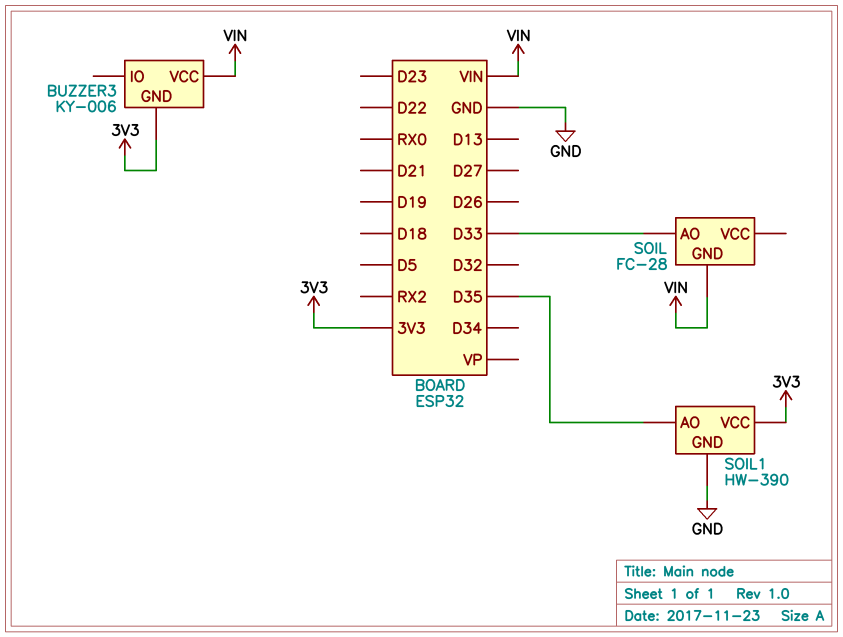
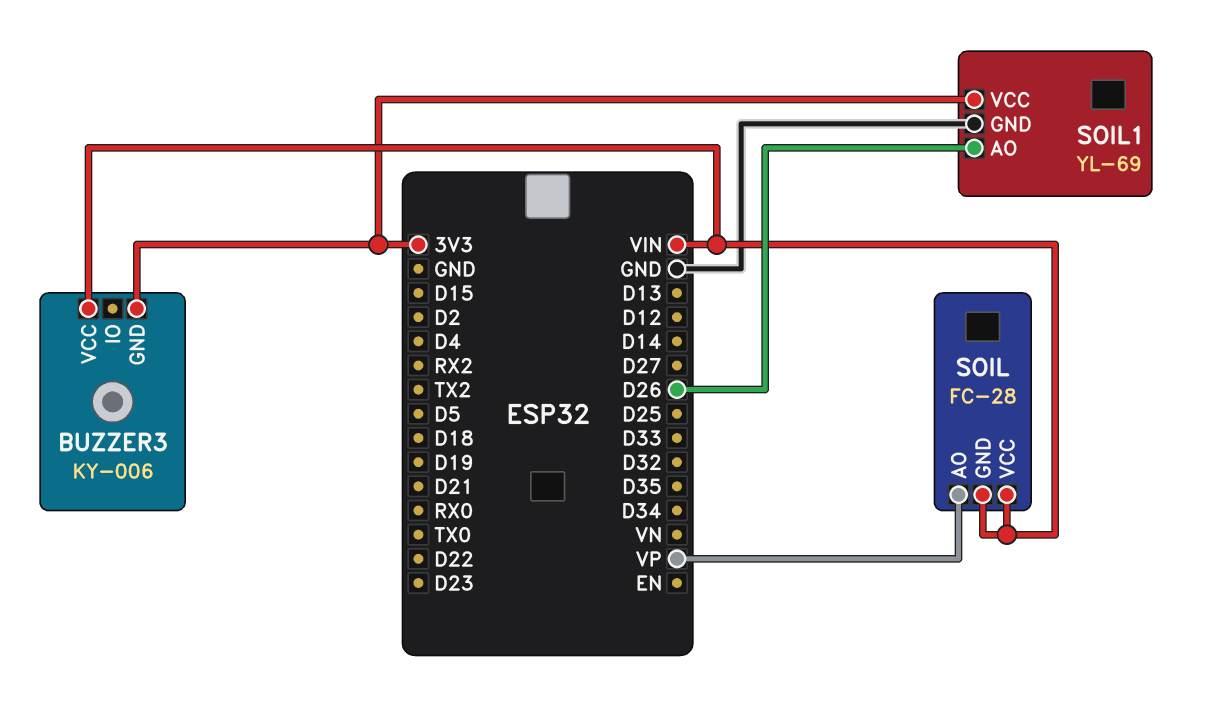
SOIL pin AO: D33 -> VP
SOIL pin VCC: none -> VIN
SOIL1: HW-390 -> YL-69
SOIL1 pin AO: D35 -> D26

